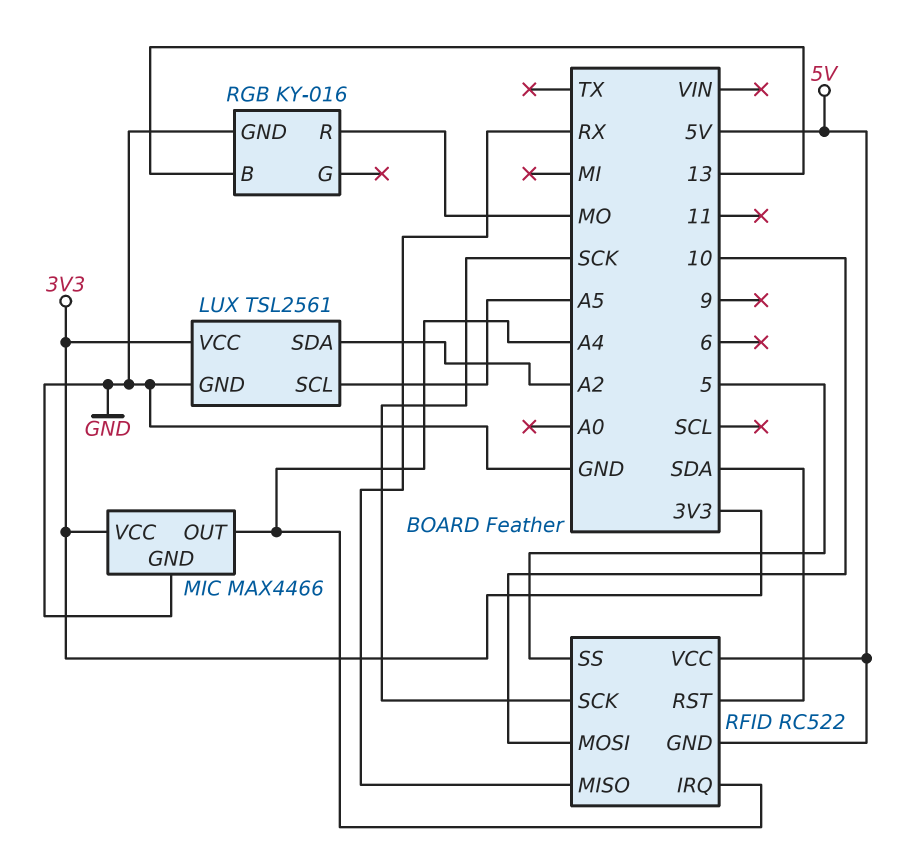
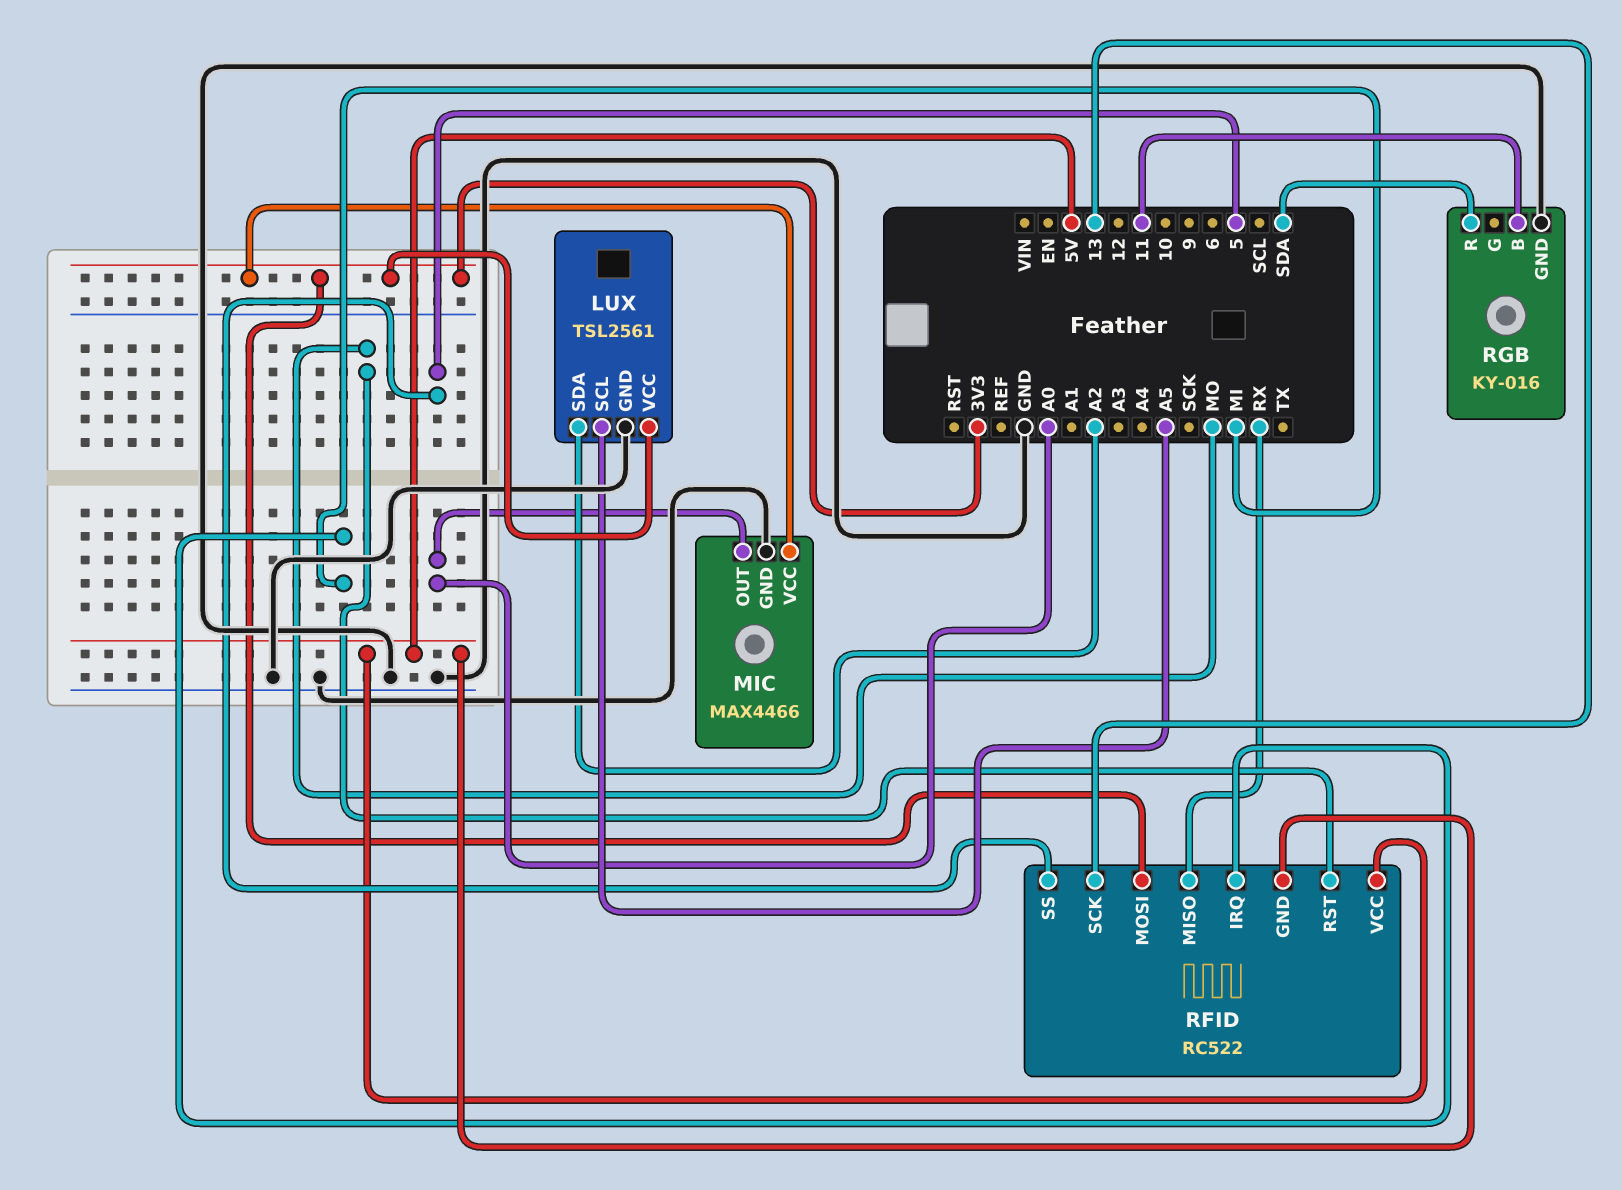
MIC pin OUT: A4 -> A0
RFID pin IRQ: A4 -> MI
RFID pin MOSI: 10 -> 3V3
RFID pin RST: SDA -> MO
RFID pin SCK: SCK -> 13
RGB pin B: 13 -> 11
RGB pin R: MO -> SDA

